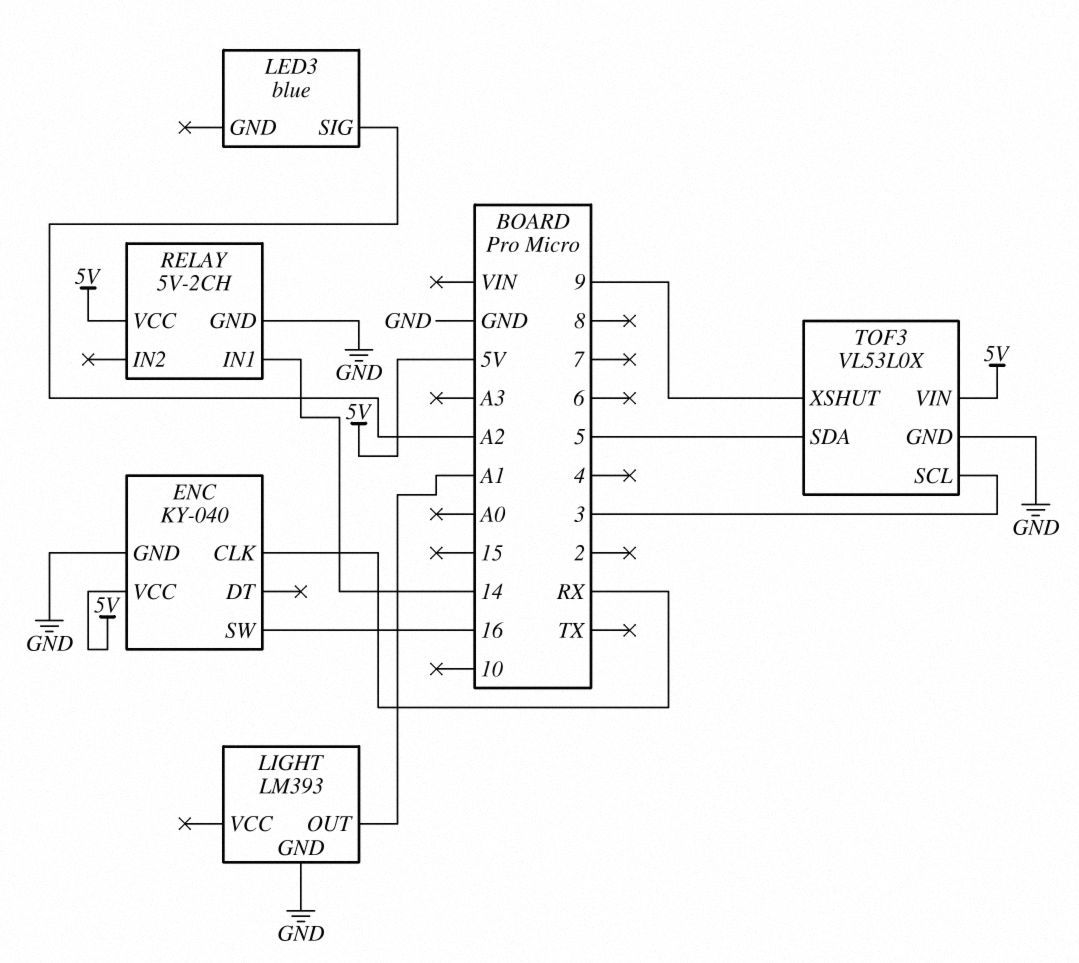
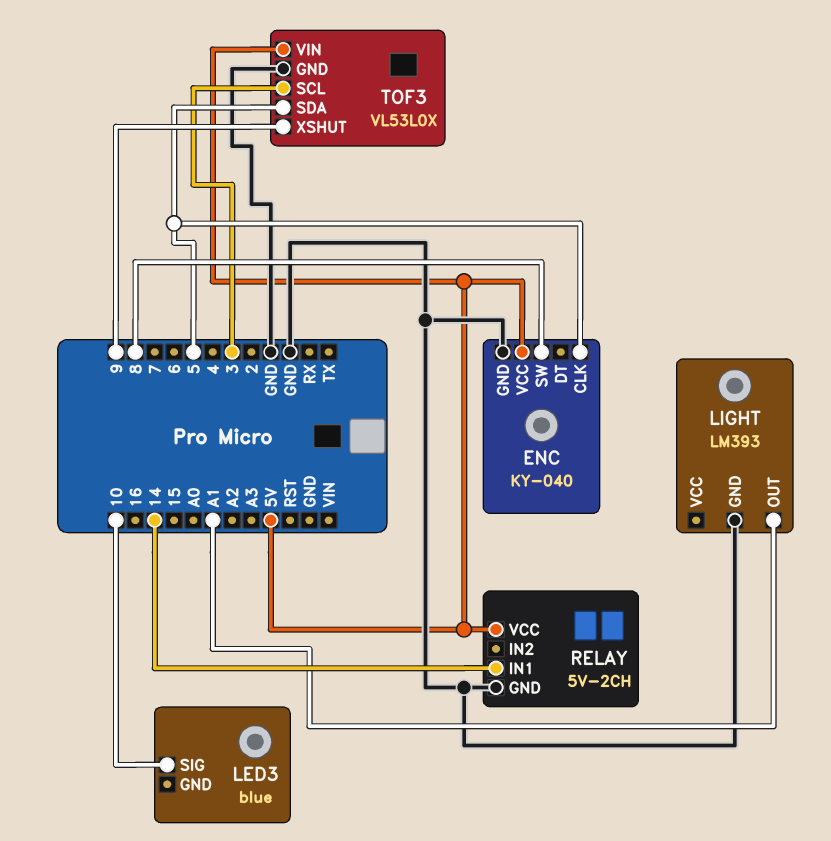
ENC pin CLK: RX -> 5
ENC pin SW: 16 -> 8
LED3 pin SIG: A2 -> 10

